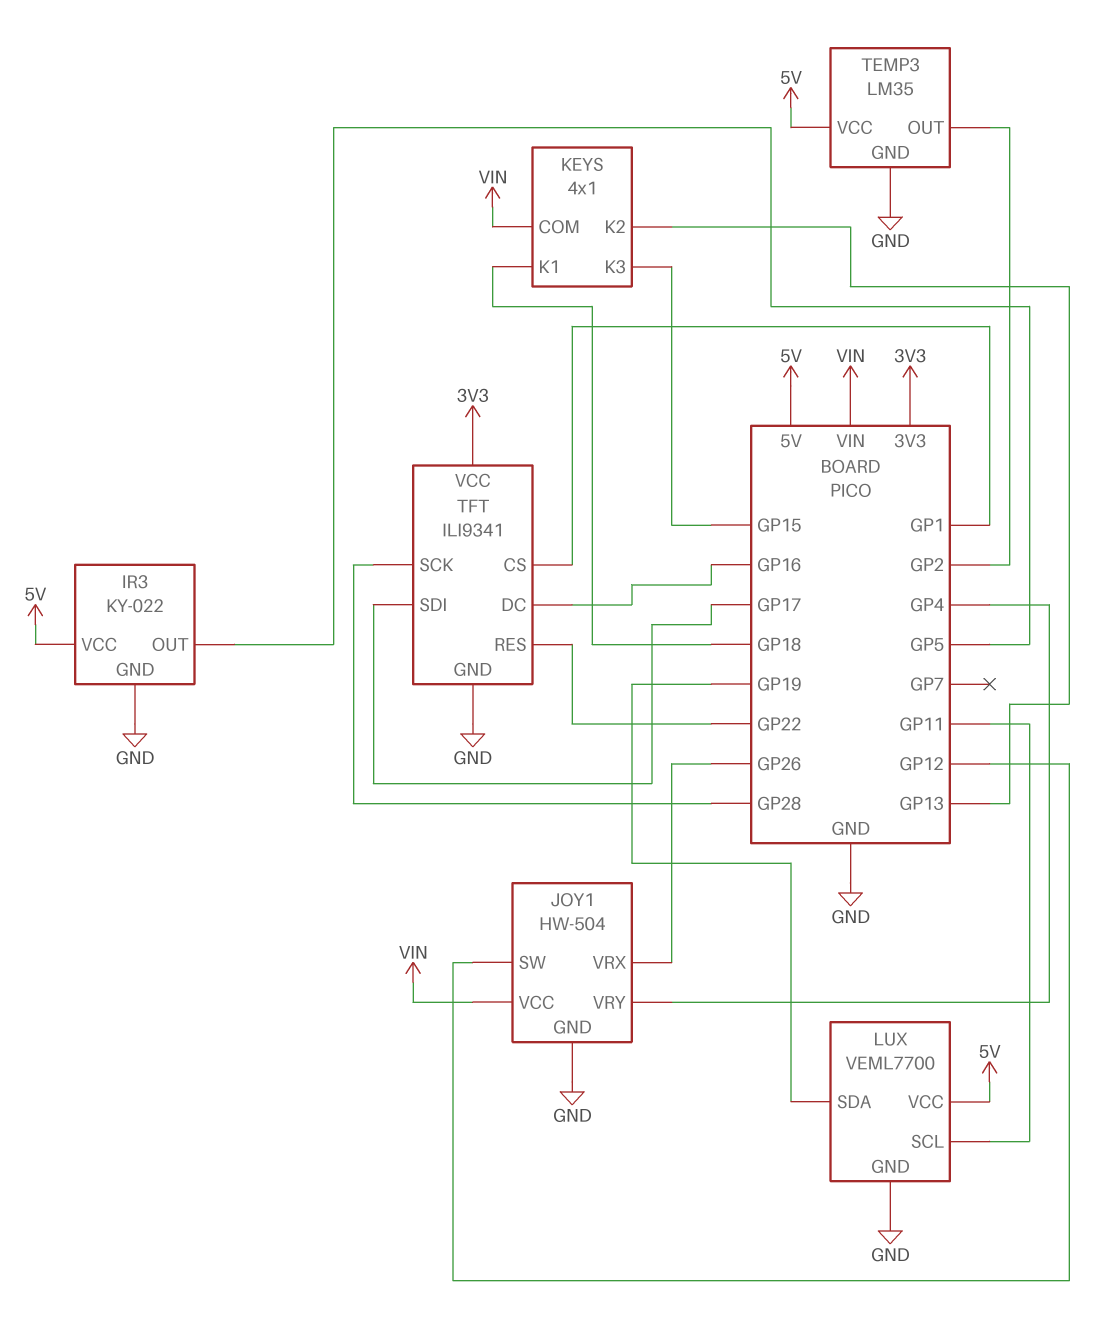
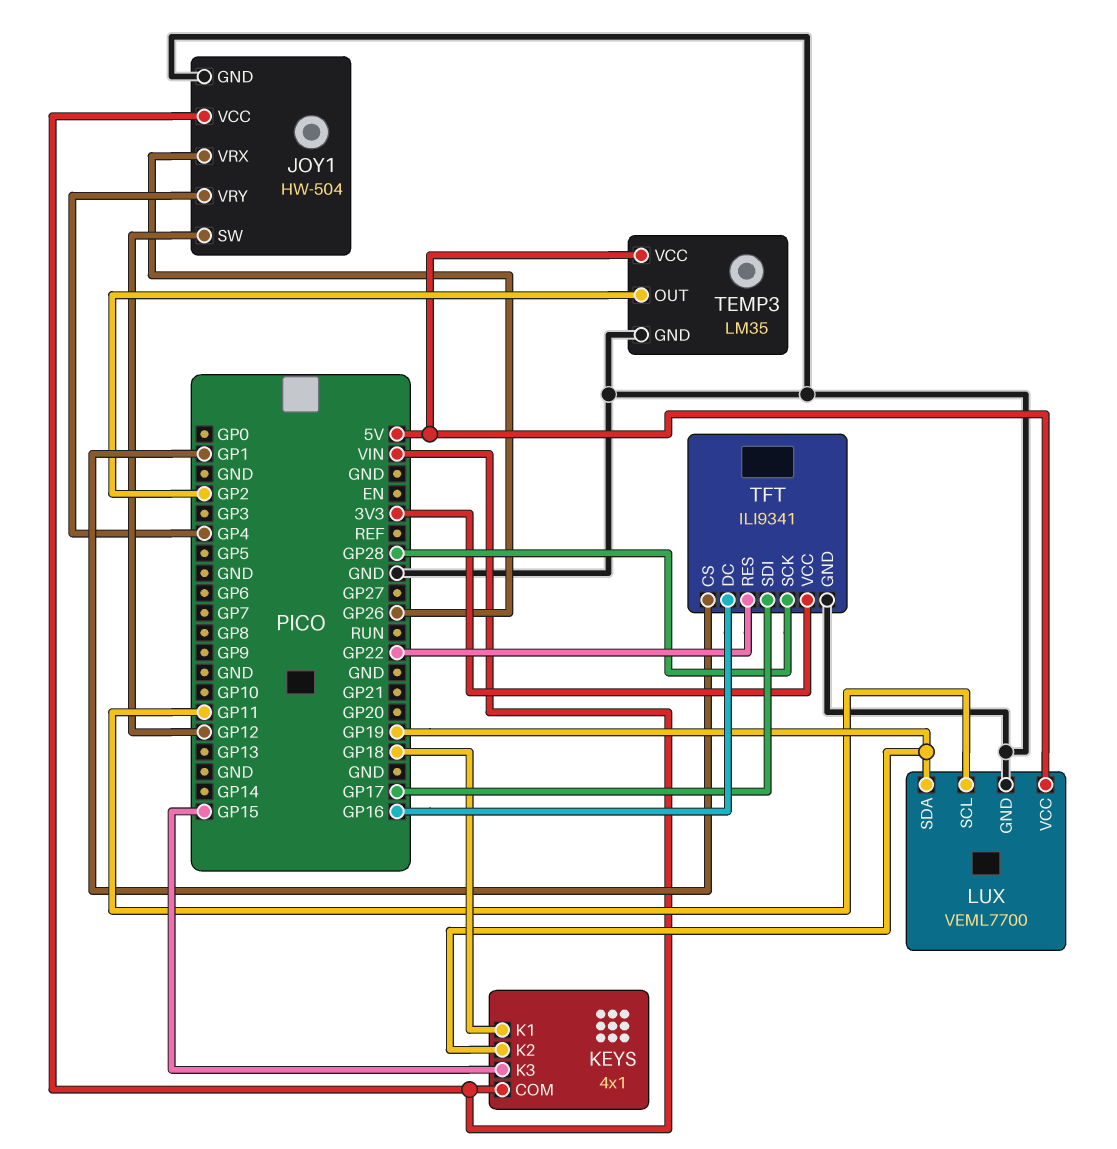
IR3: KY-022 -> none
IR3 pin GND: GND -> none
IR3 pin OUT: GP5 -> none
IR3 pin VCC: 5V -> none
KEYS pin K2: GP13 -> GP19

